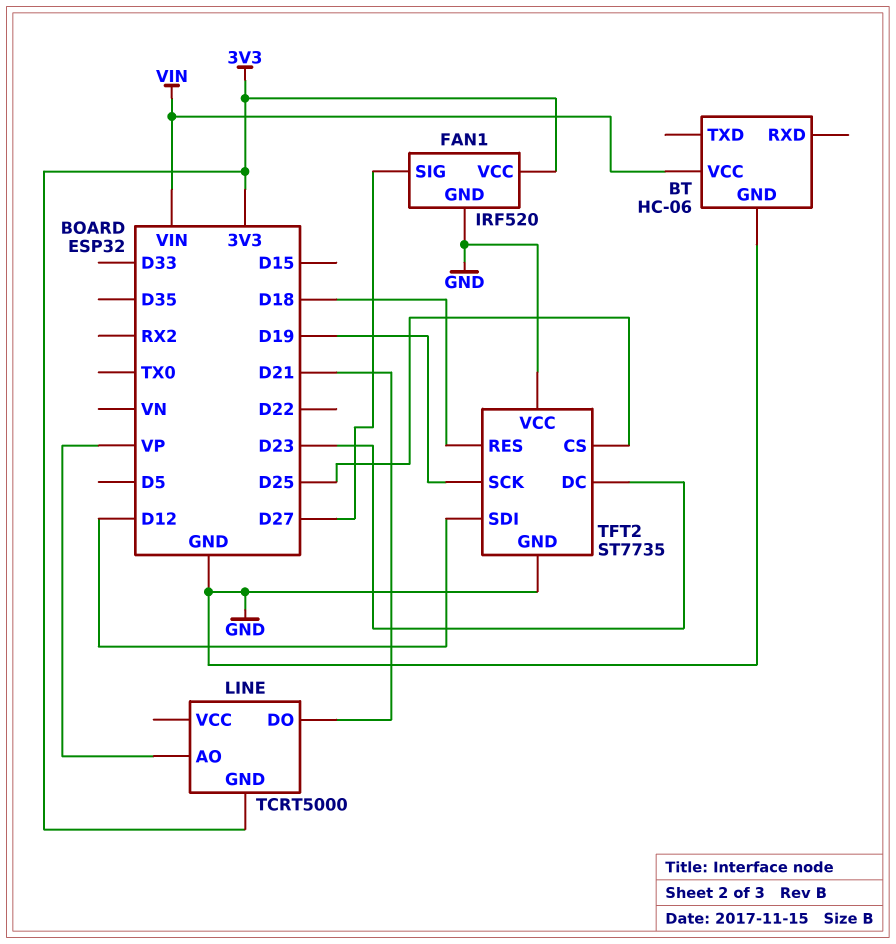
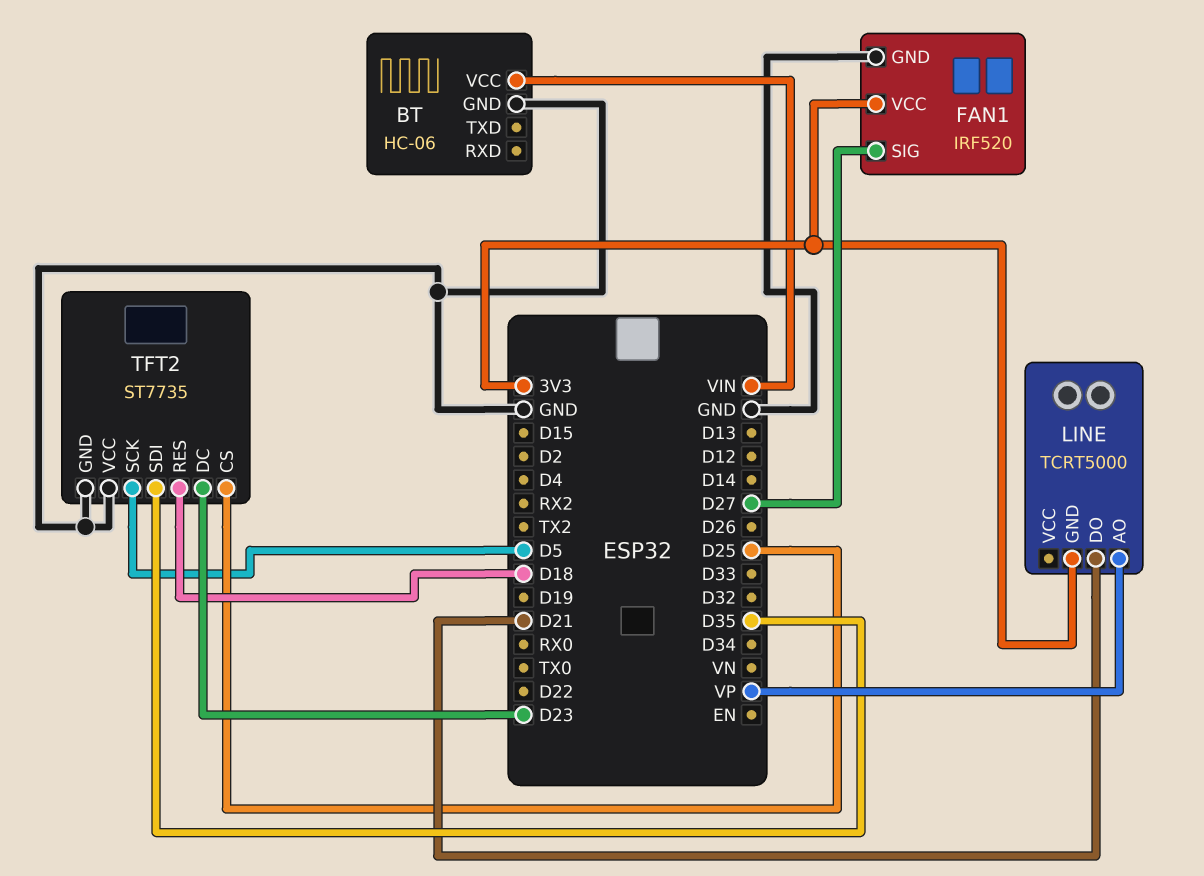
TFT2 pin SCK: D19 -> D5
TFT2 pin SDI: D12 -> D35

